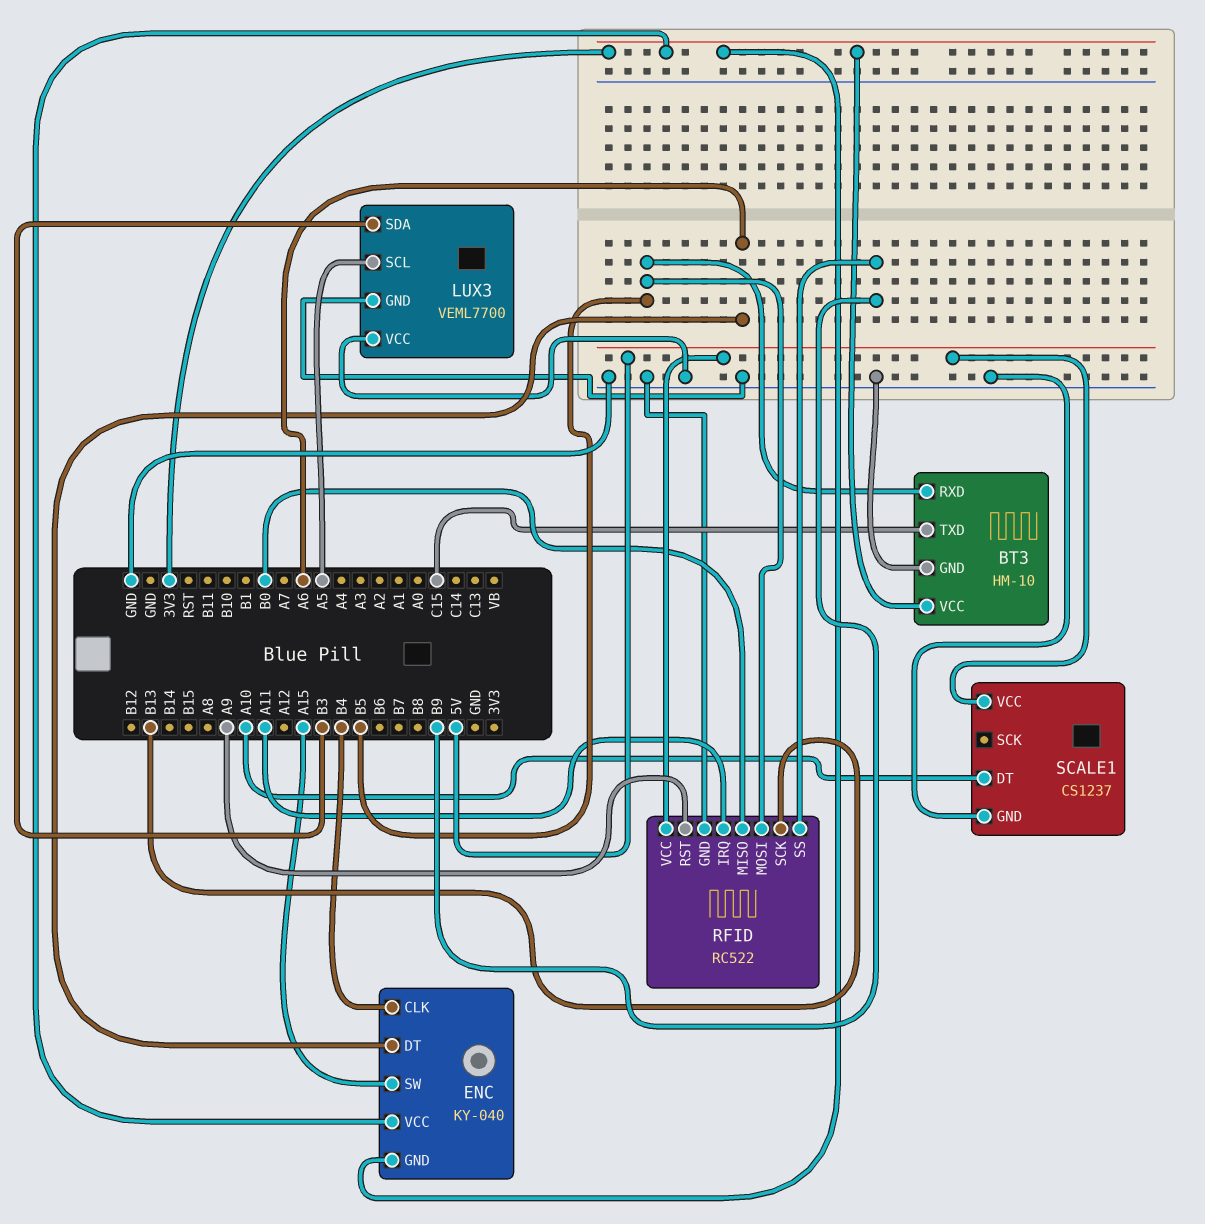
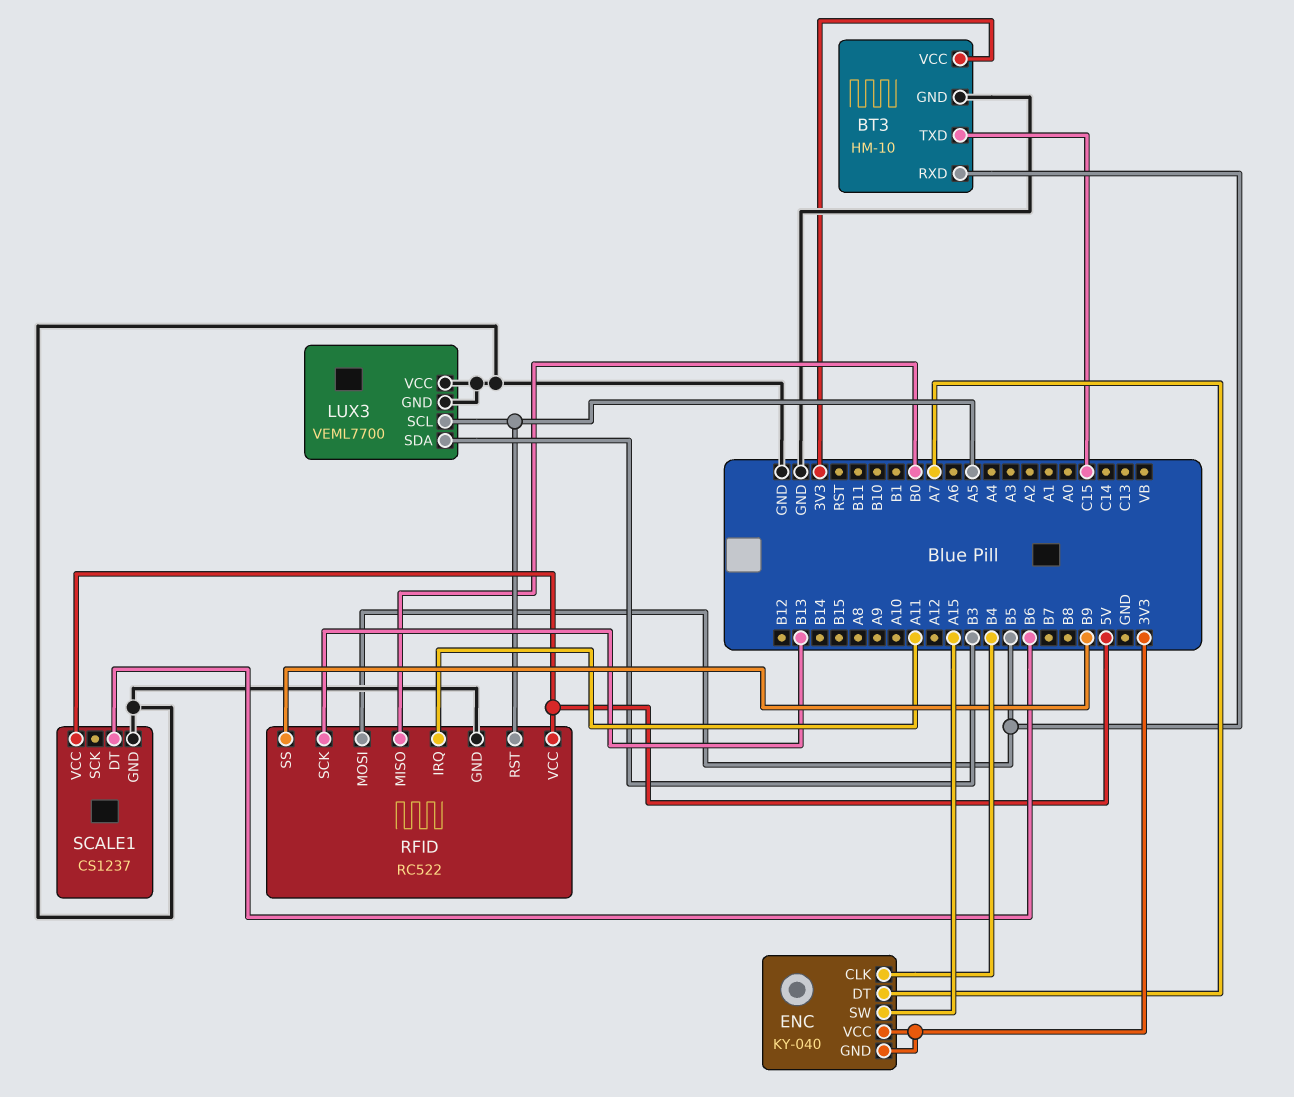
ENC pin DT: A6 -> A7
RFID pin RST: A9 -> A5
SCALE1 pin DT: A10 -> B6

